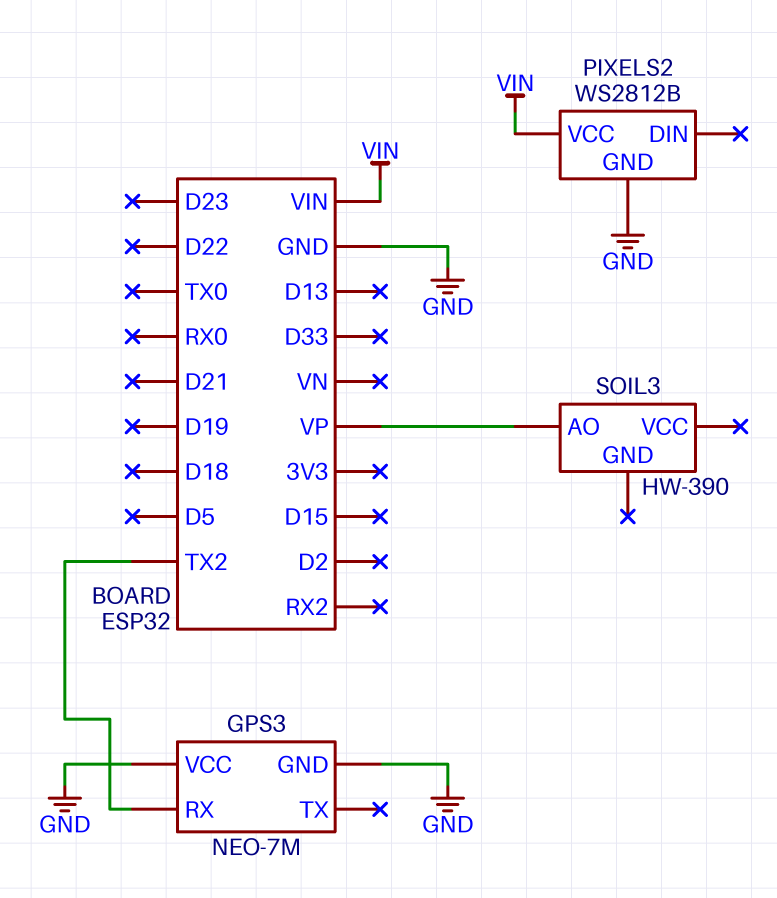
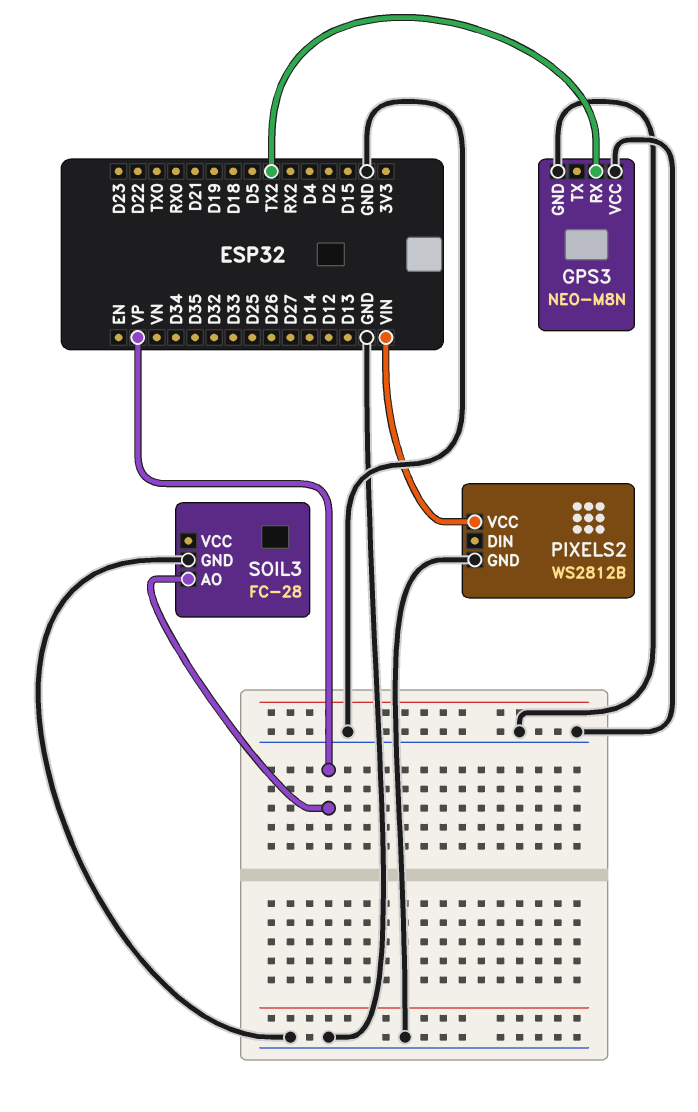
GPS3: NEO-7M -> NEO-M8N
SOIL3: HW-390 -> FC-28
SOIL3 pin GND: none -> GND

